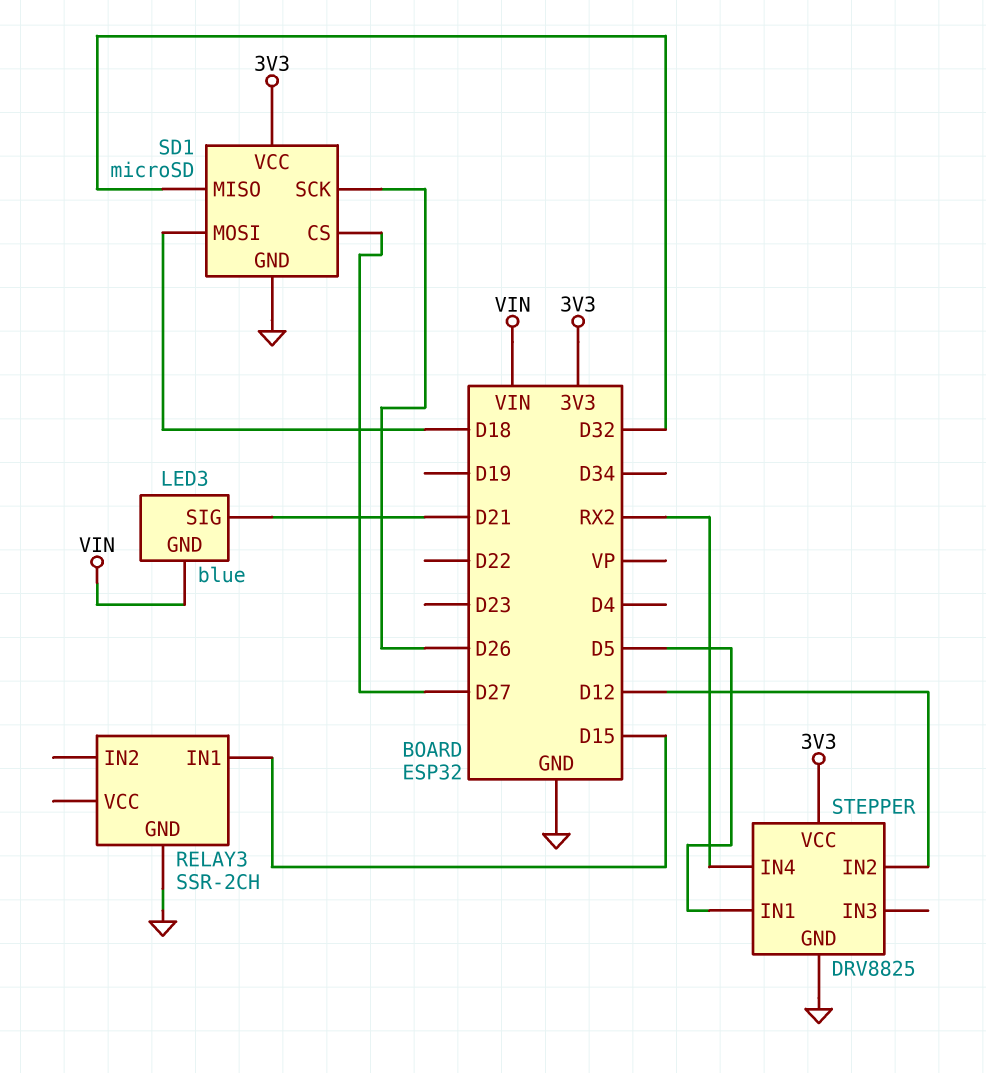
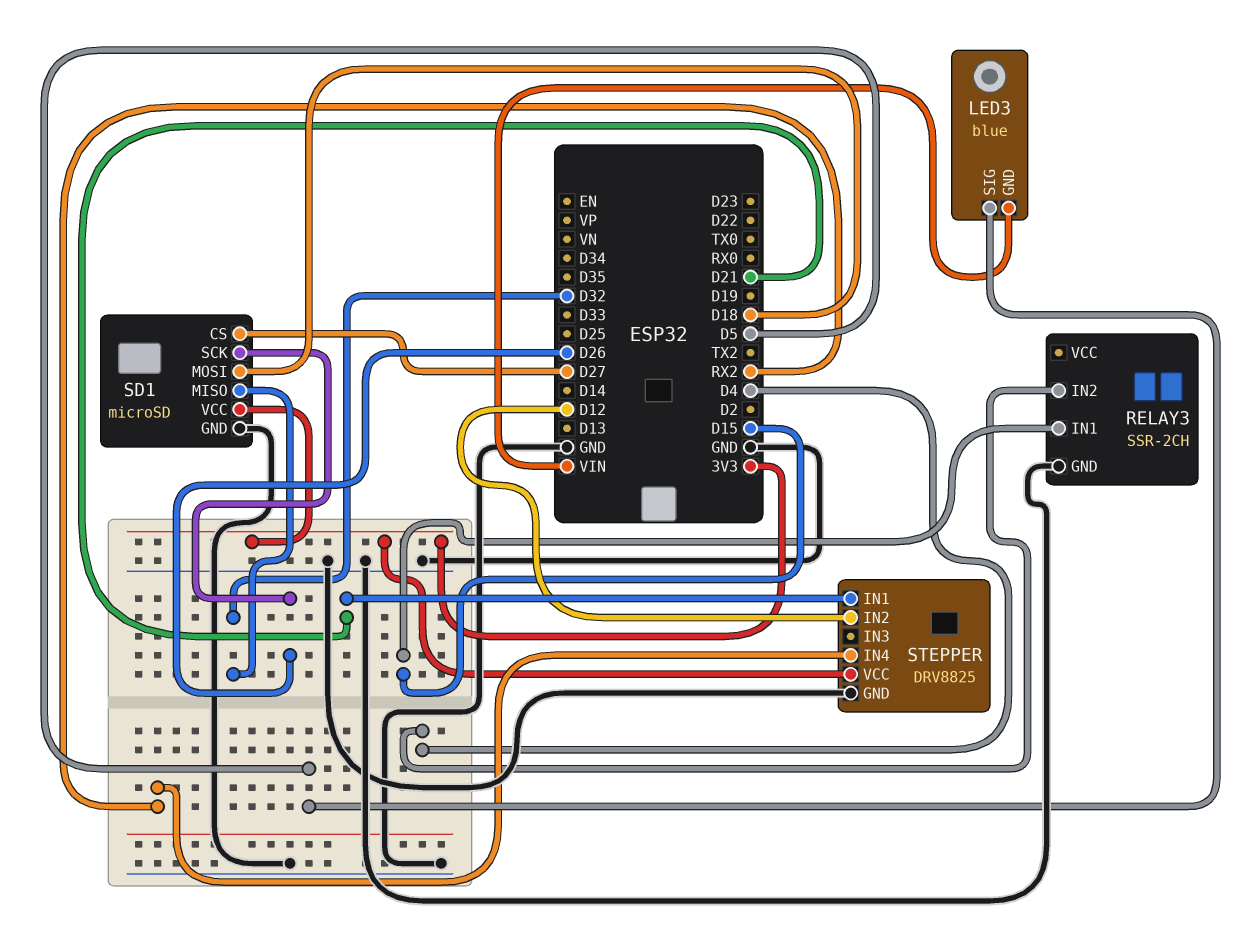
LED3 pin SIG: D21 -> D5
RELAY3 pin IN2: none -> D4
STEPPER pin IN1: D5 -> D21

